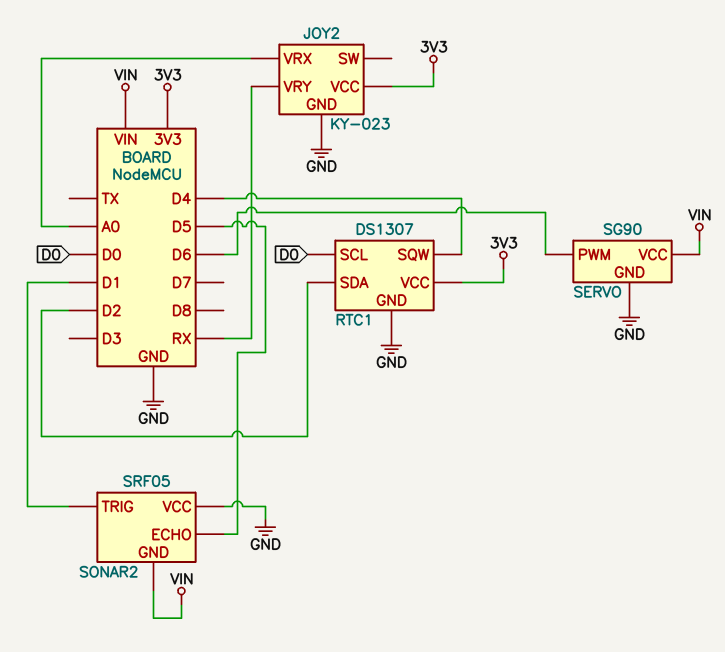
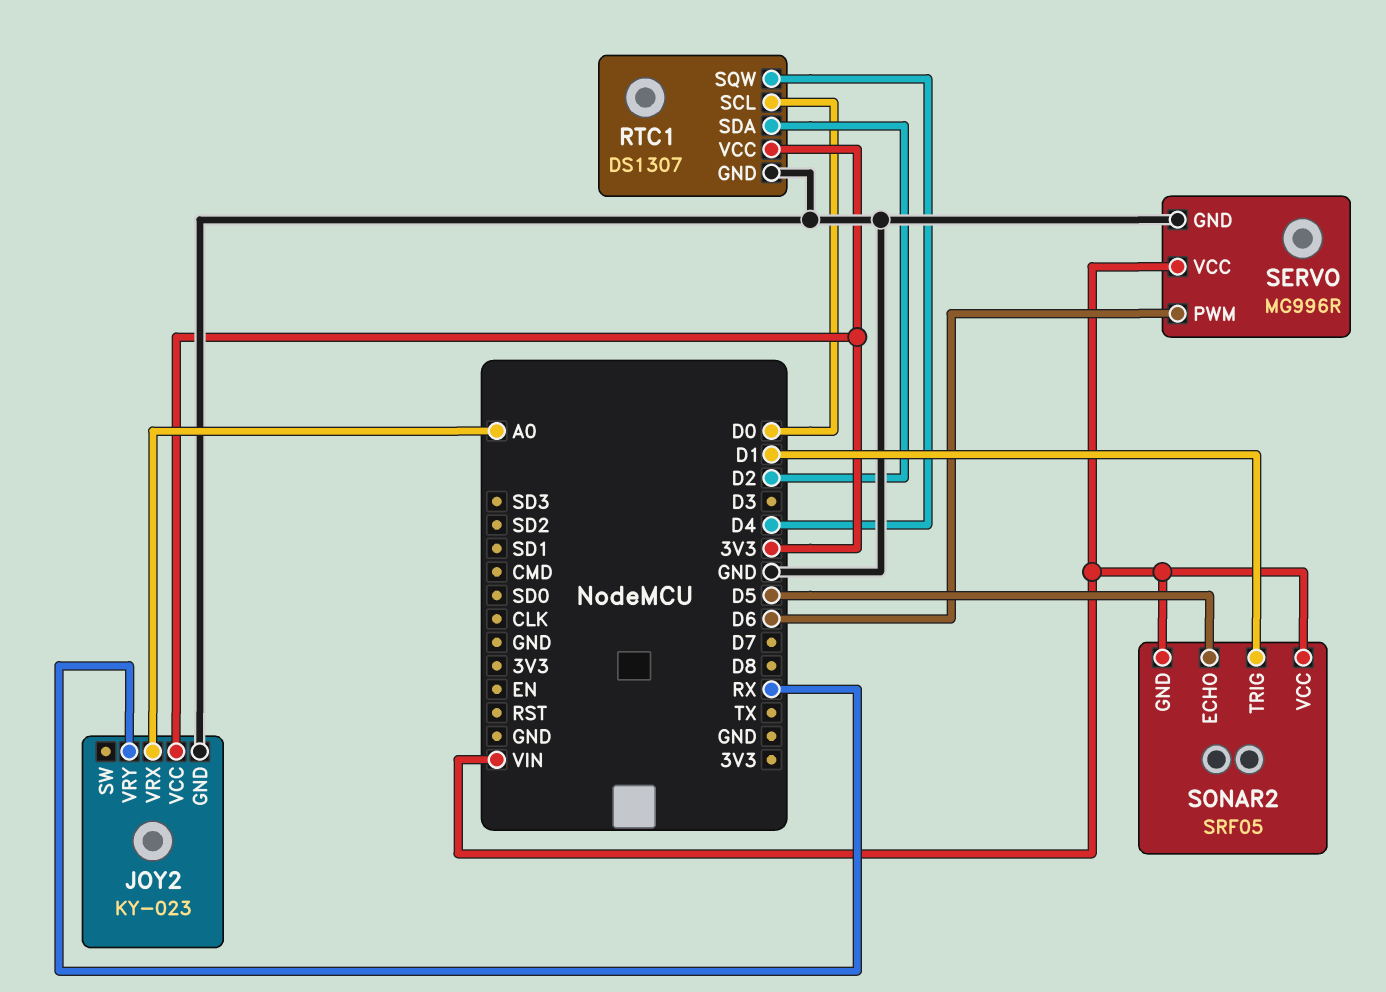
SERVO: SG90 -> MG996R
SONAR2 pin VCC: GND -> VIN

